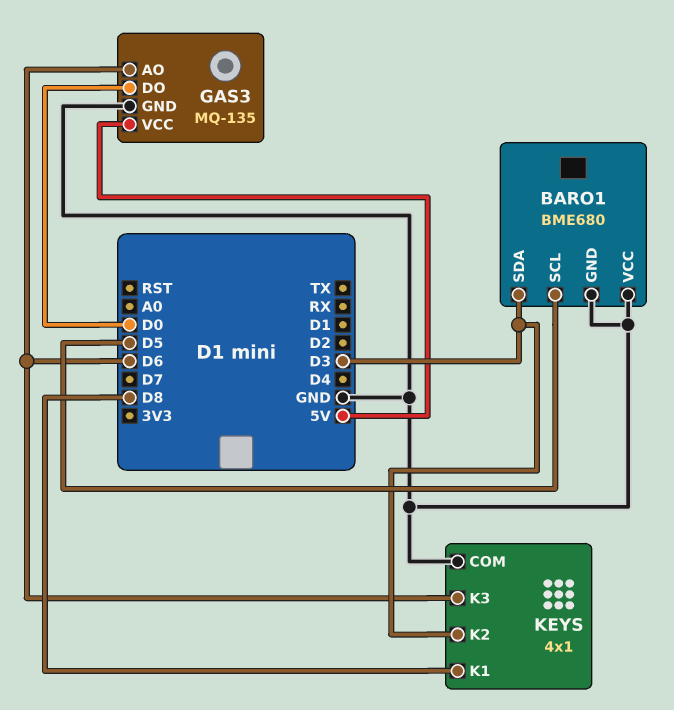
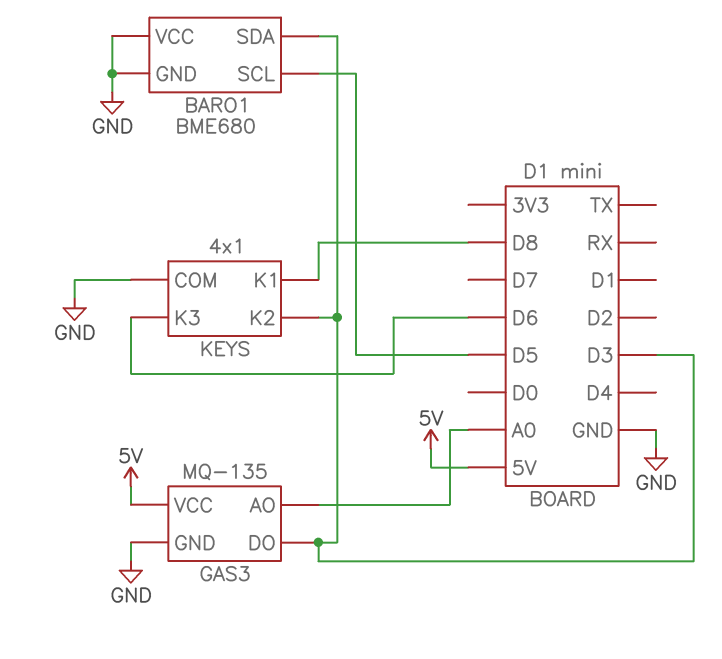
GAS3 pin AO: D6 -> A0
GAS3 pin DO: D0 -> D3

